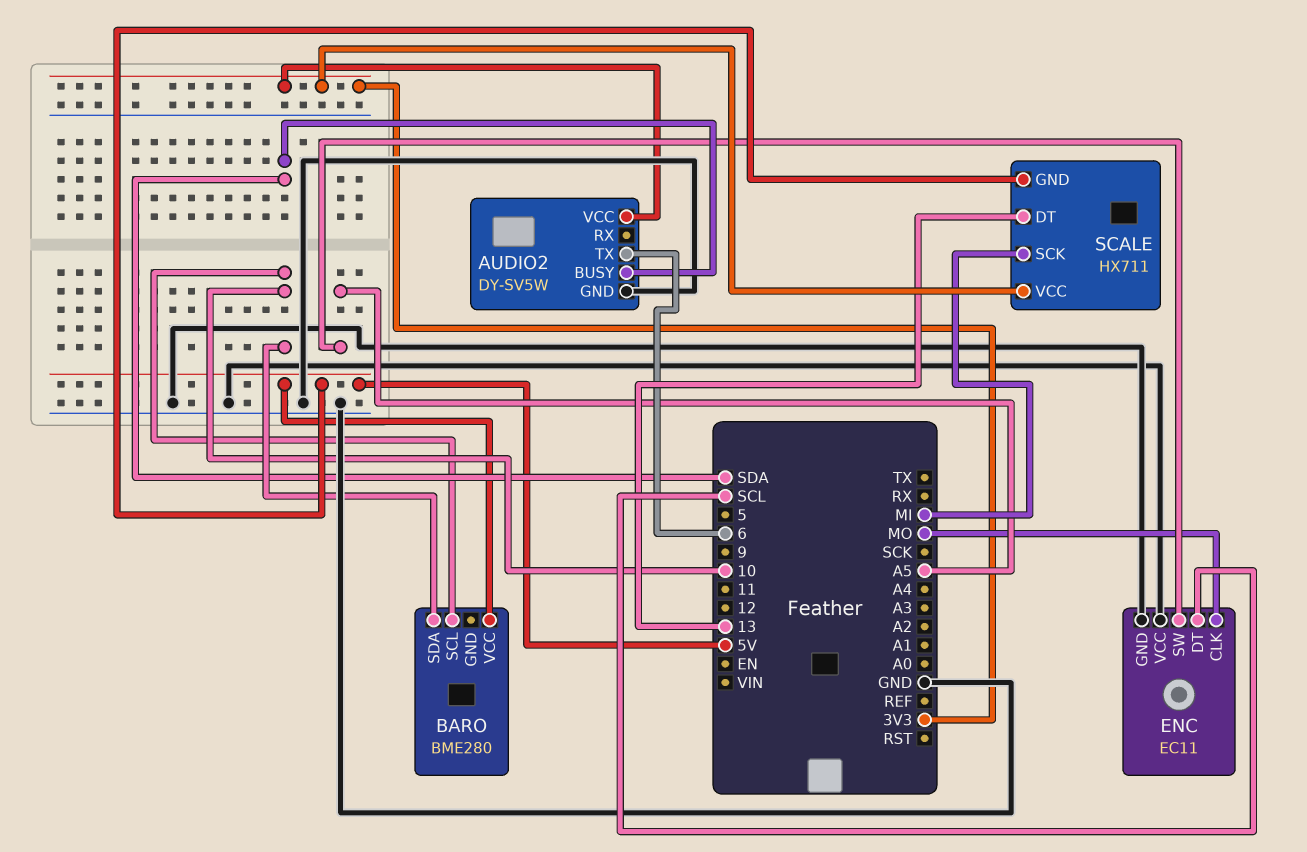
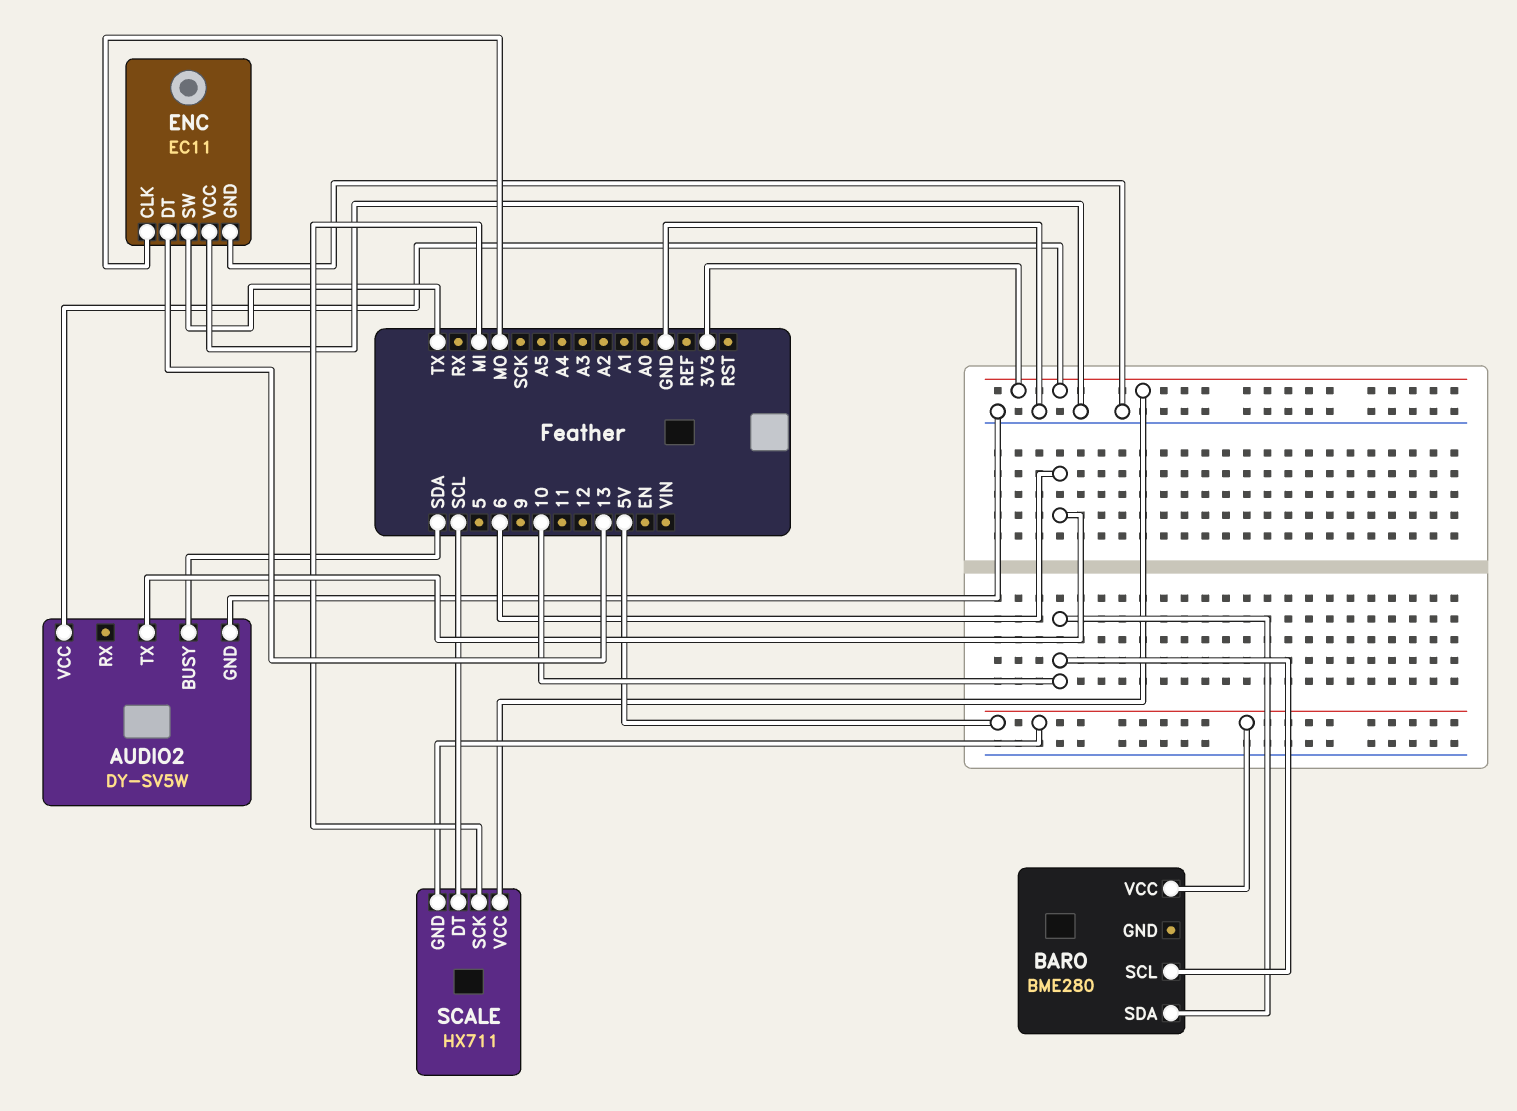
ENC pin DT: SCL -> 13
ENC pin SW: A5 -> TX
SCALE pin DT: 13 -> SCL

